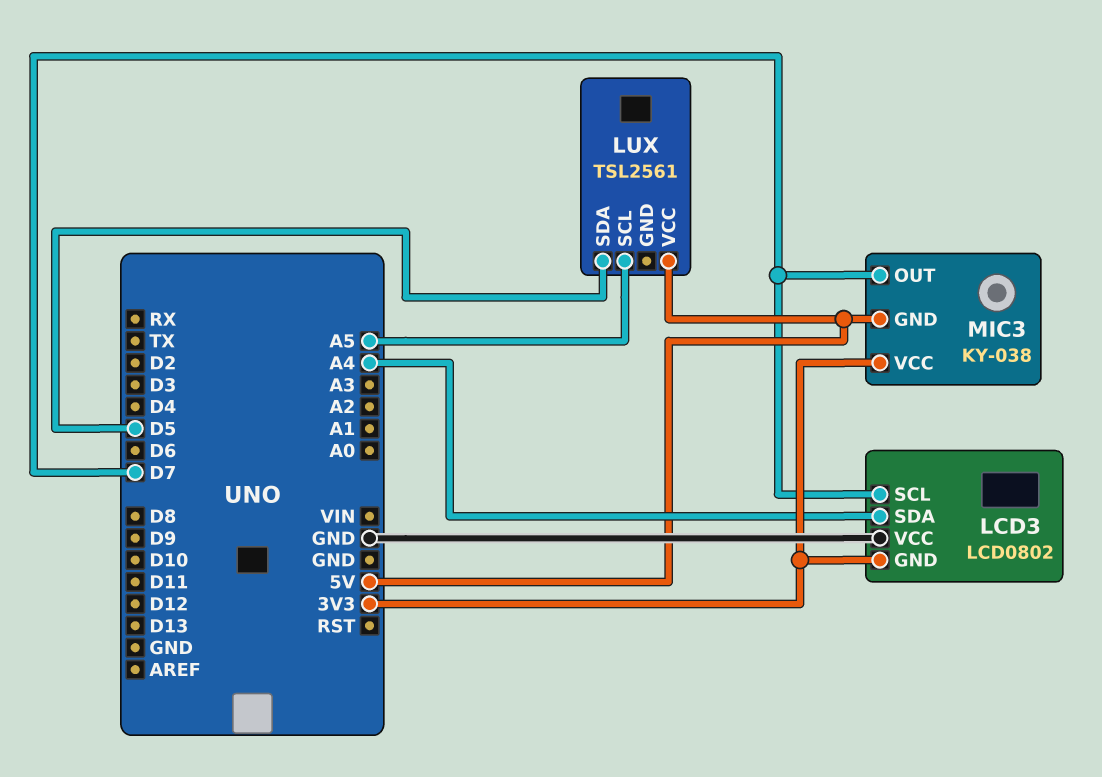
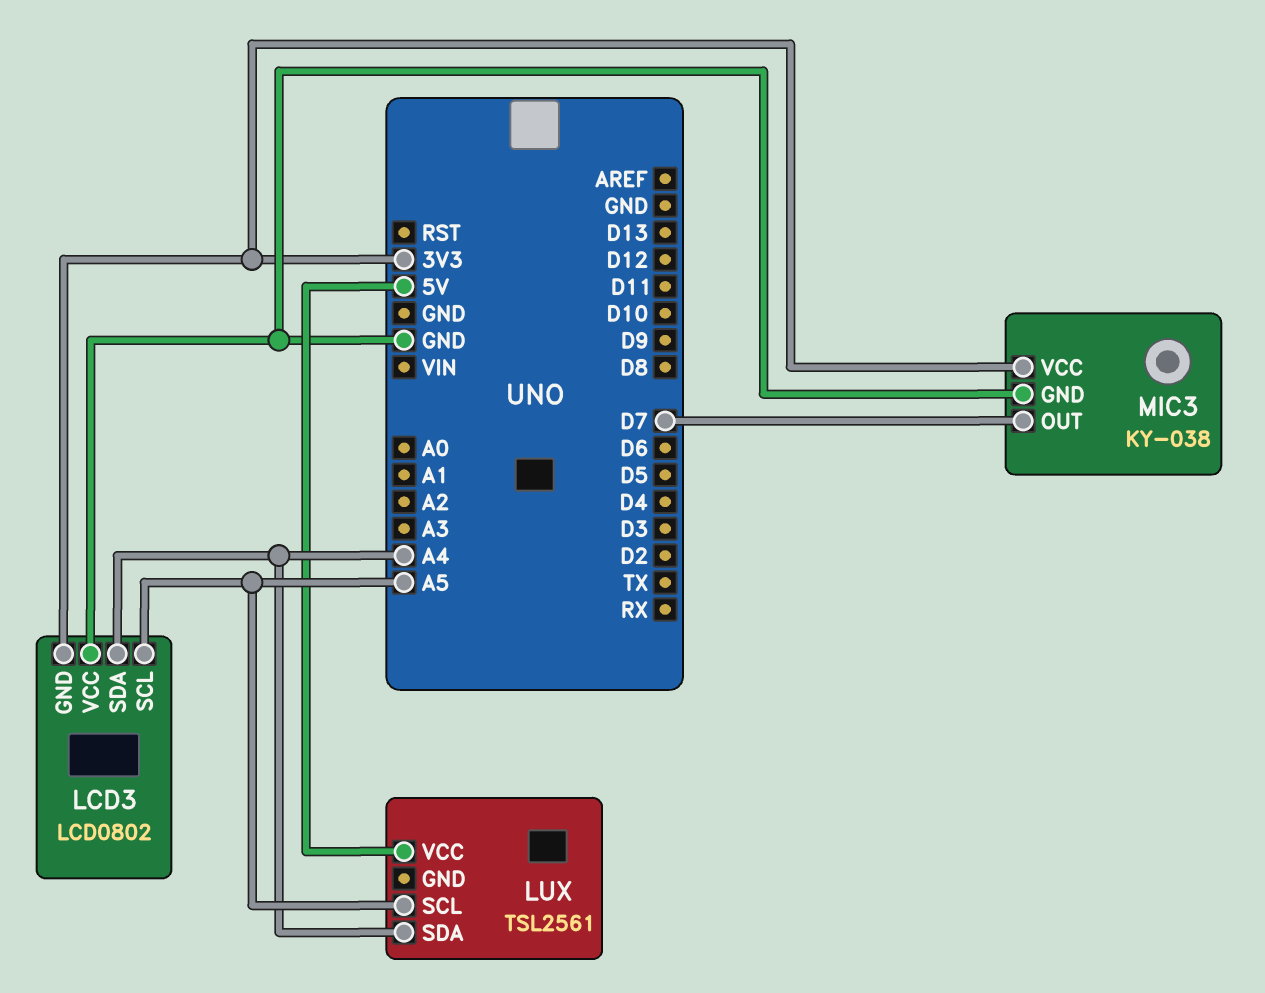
LCD3 pin SCL: D7 -> A5
LUX pin SDA: D5 -> A4
MIC3 pin GND: 5V -> GND

